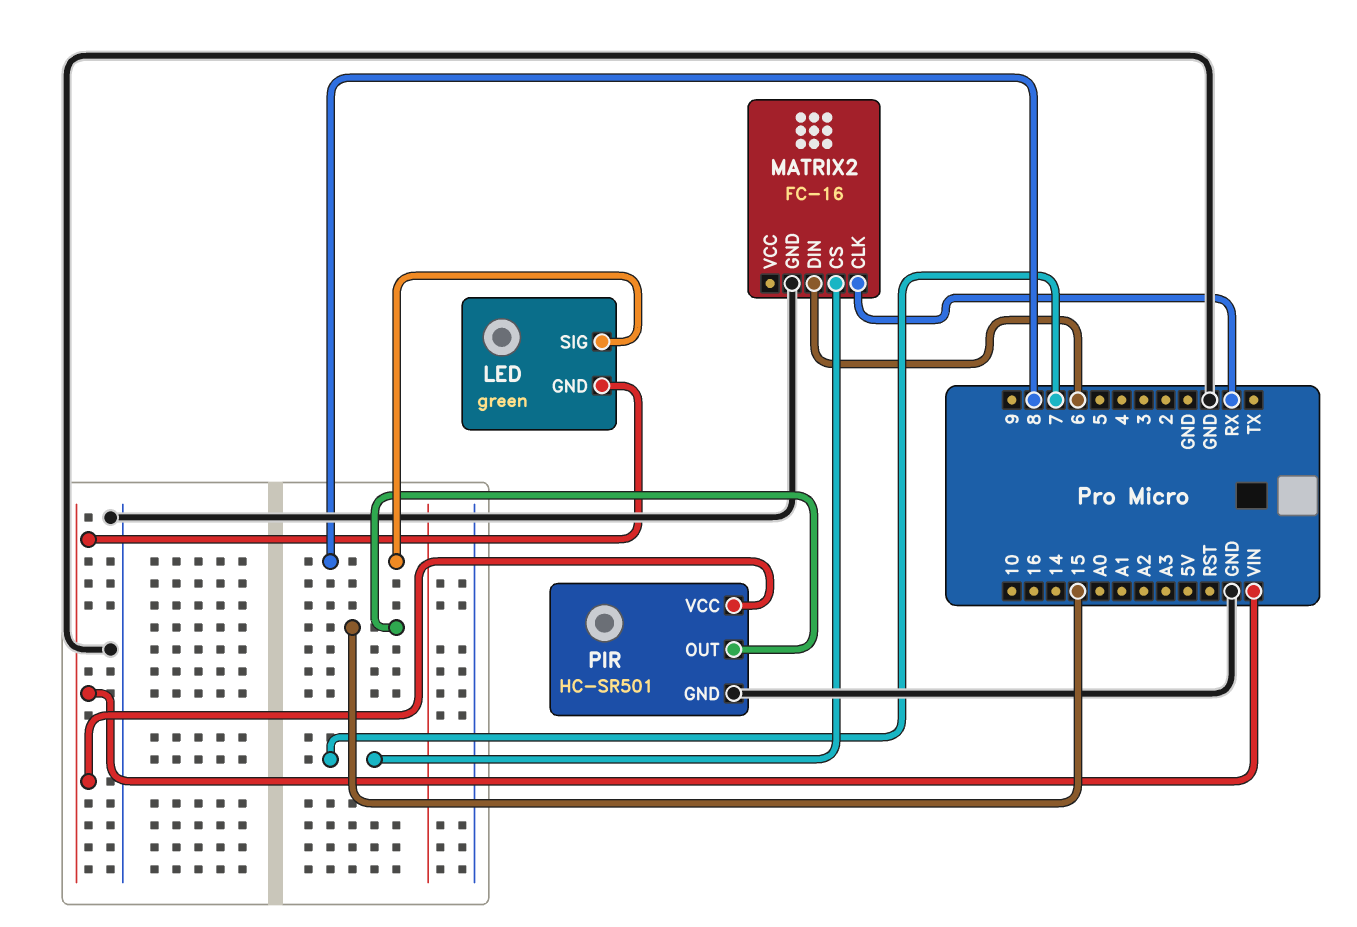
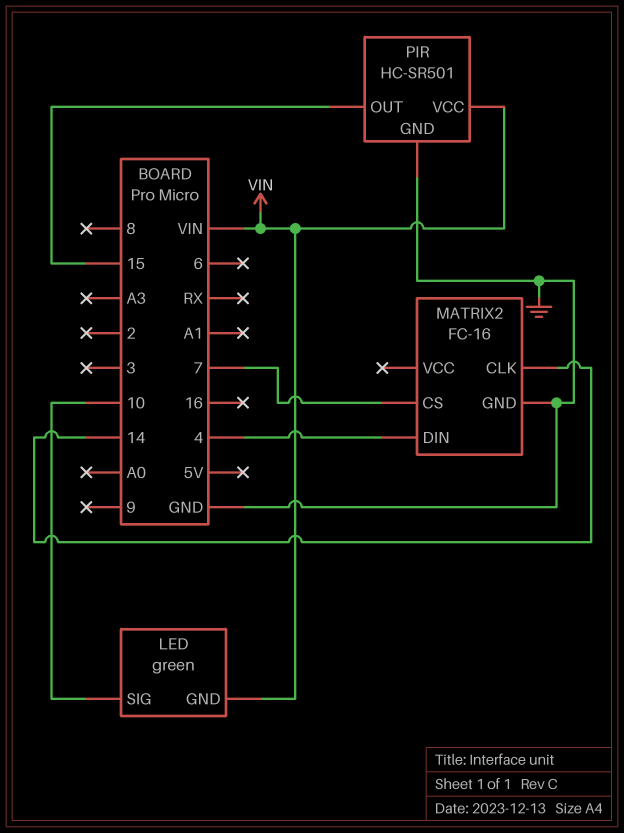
LED pin SIG: 8 -> 10
MATRIX2 pin CLK: RX -> 14
MATRIX2 pin DIN: 6 -> 4

